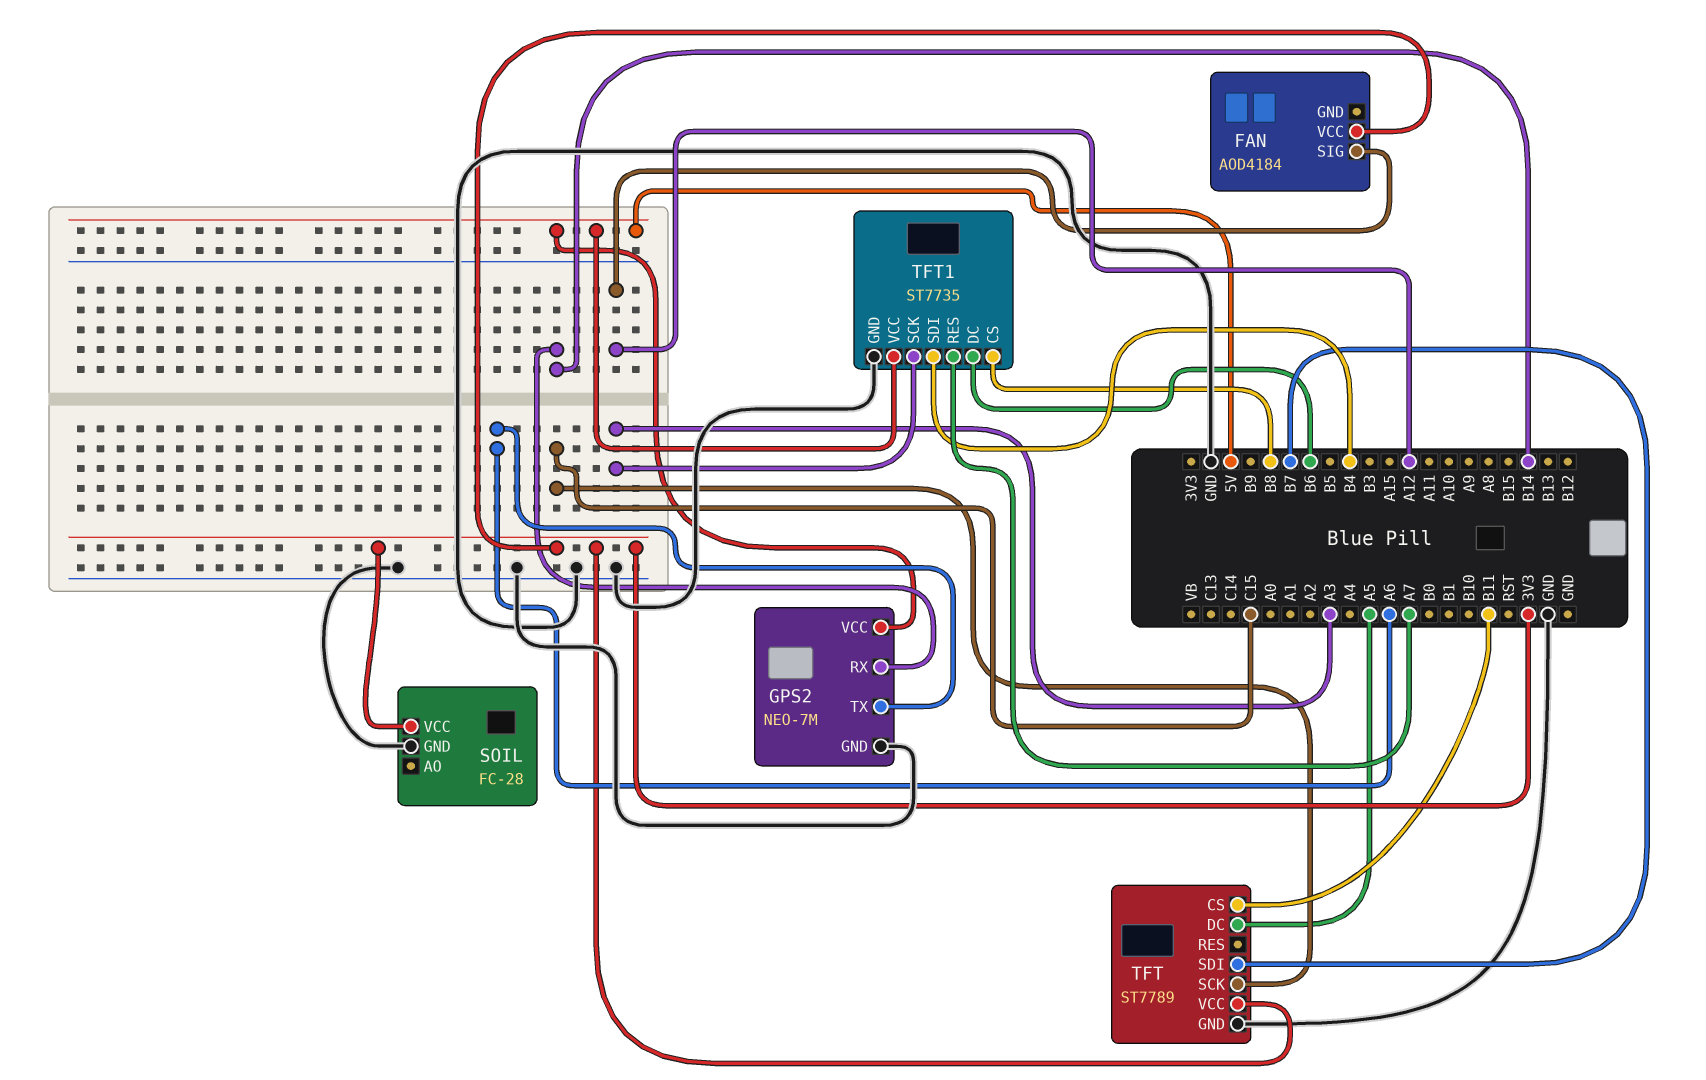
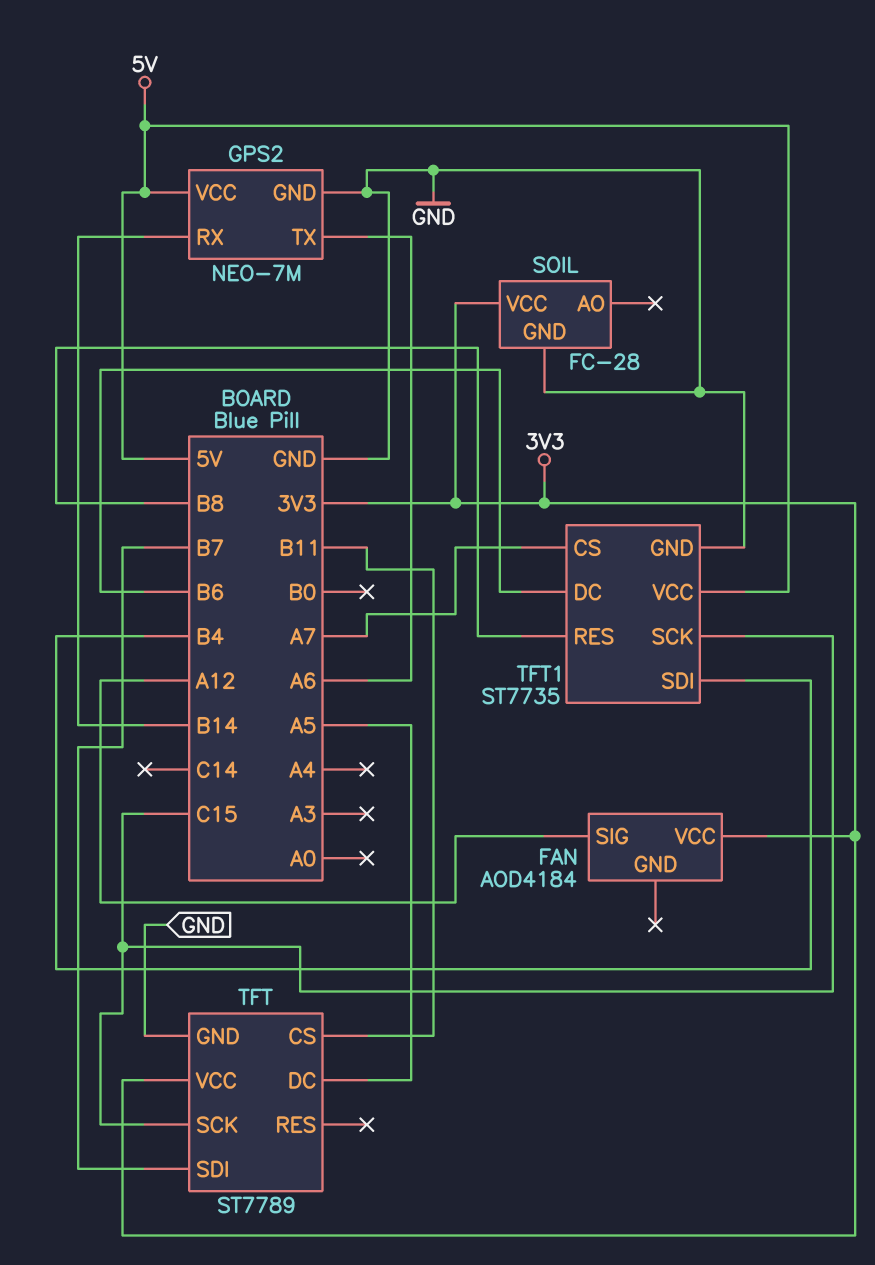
TFT1 pin CS: B8 -> A7
TFT1 pin RES: A7 -> B8
TFT1 pin SCK: A3 -> C15

